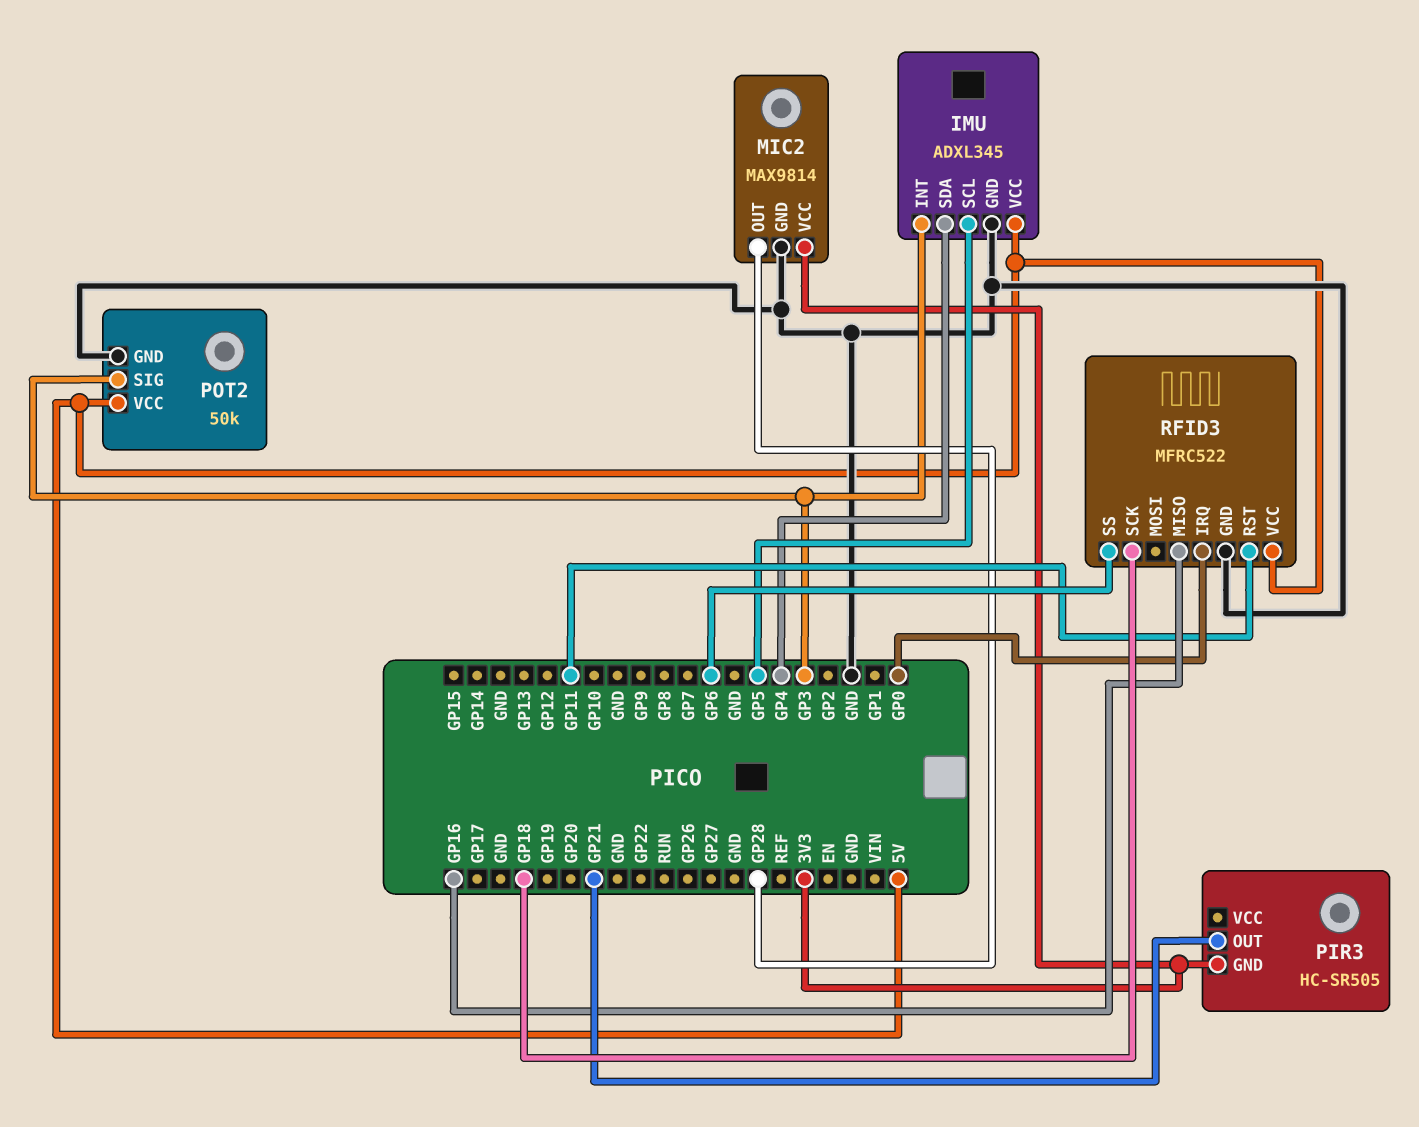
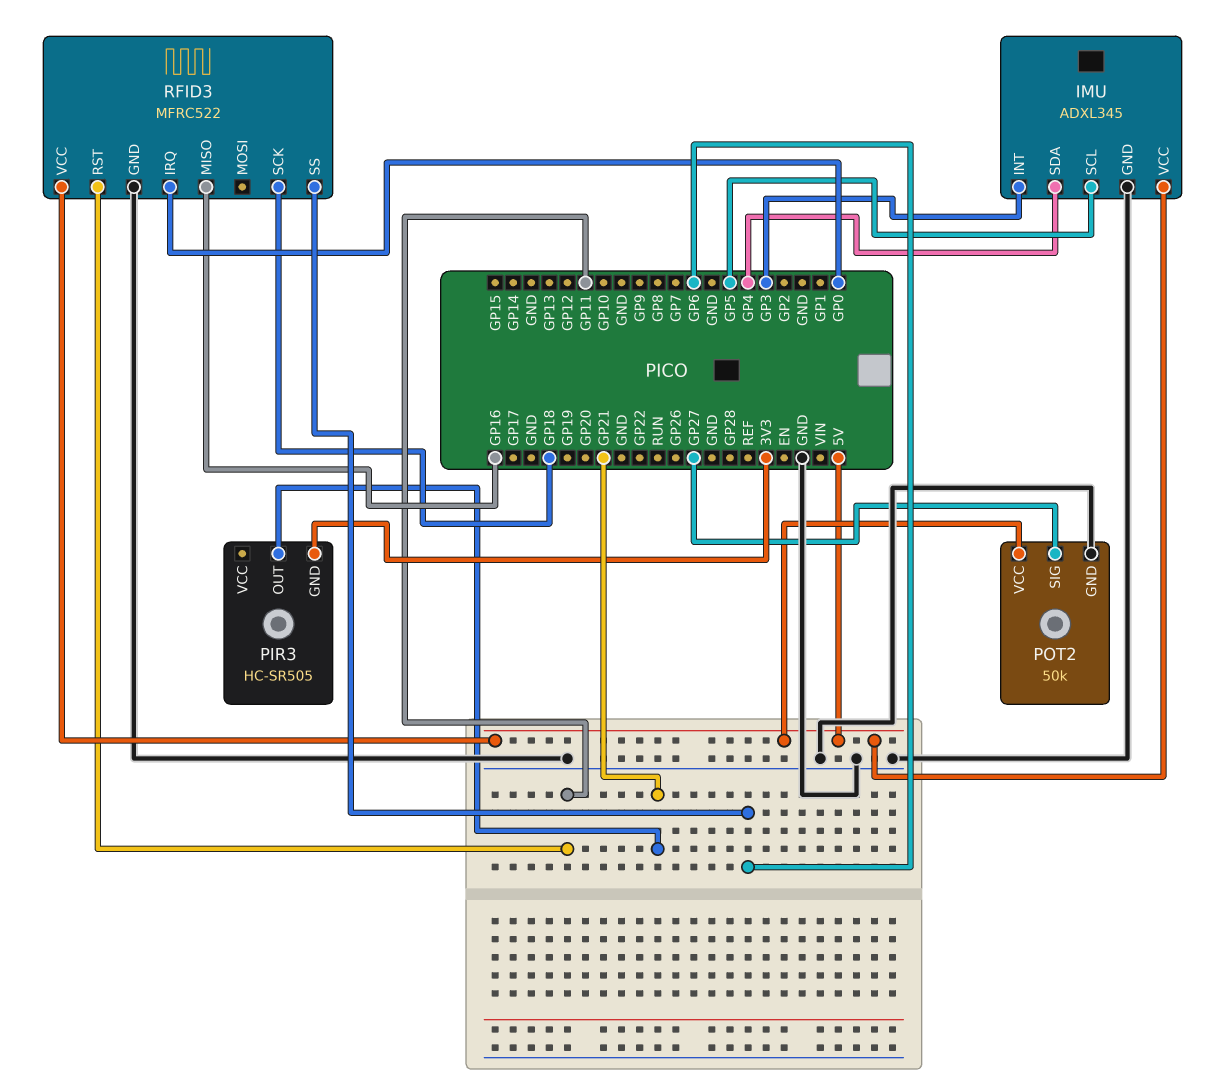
MIC2: MAX9814 -> none
MIC2 pin GND: GND -> none
MIC2 pin OUT: GP28 -> none
MIC2 pin VCC: 3V3 -> none
POT2 pin SIG: GP3 -> GP27

